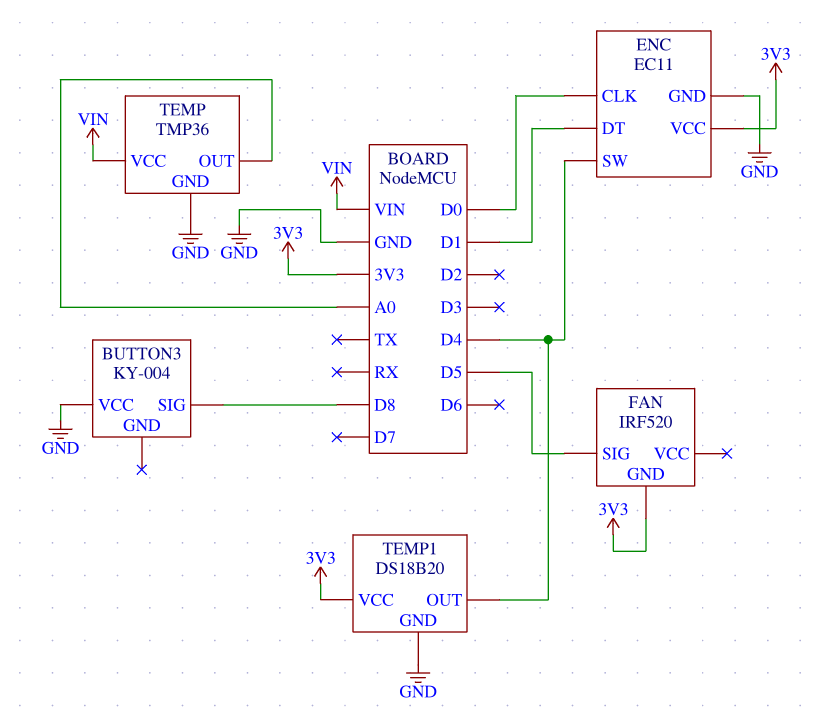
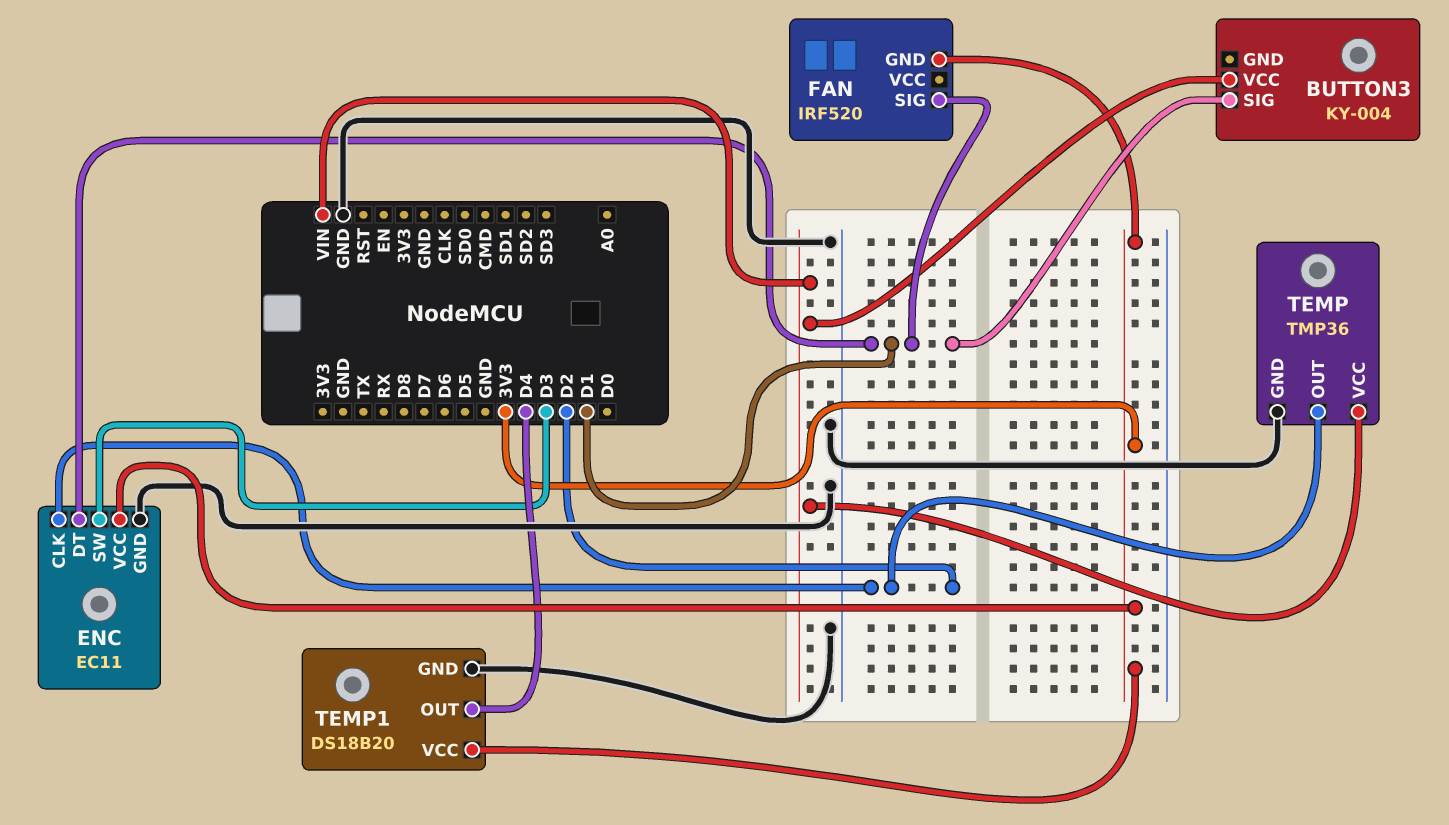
BUTTON3 pin SIG: D8 -> D1
BUTTON3 pin VCC: GND -> VIN
ENC pin CLK: D0 -> D2
ENC pin SW: D4 -> D3
FAN pin SIG: D5 -> D1
TEMP pin OUT: A0 -> D2

